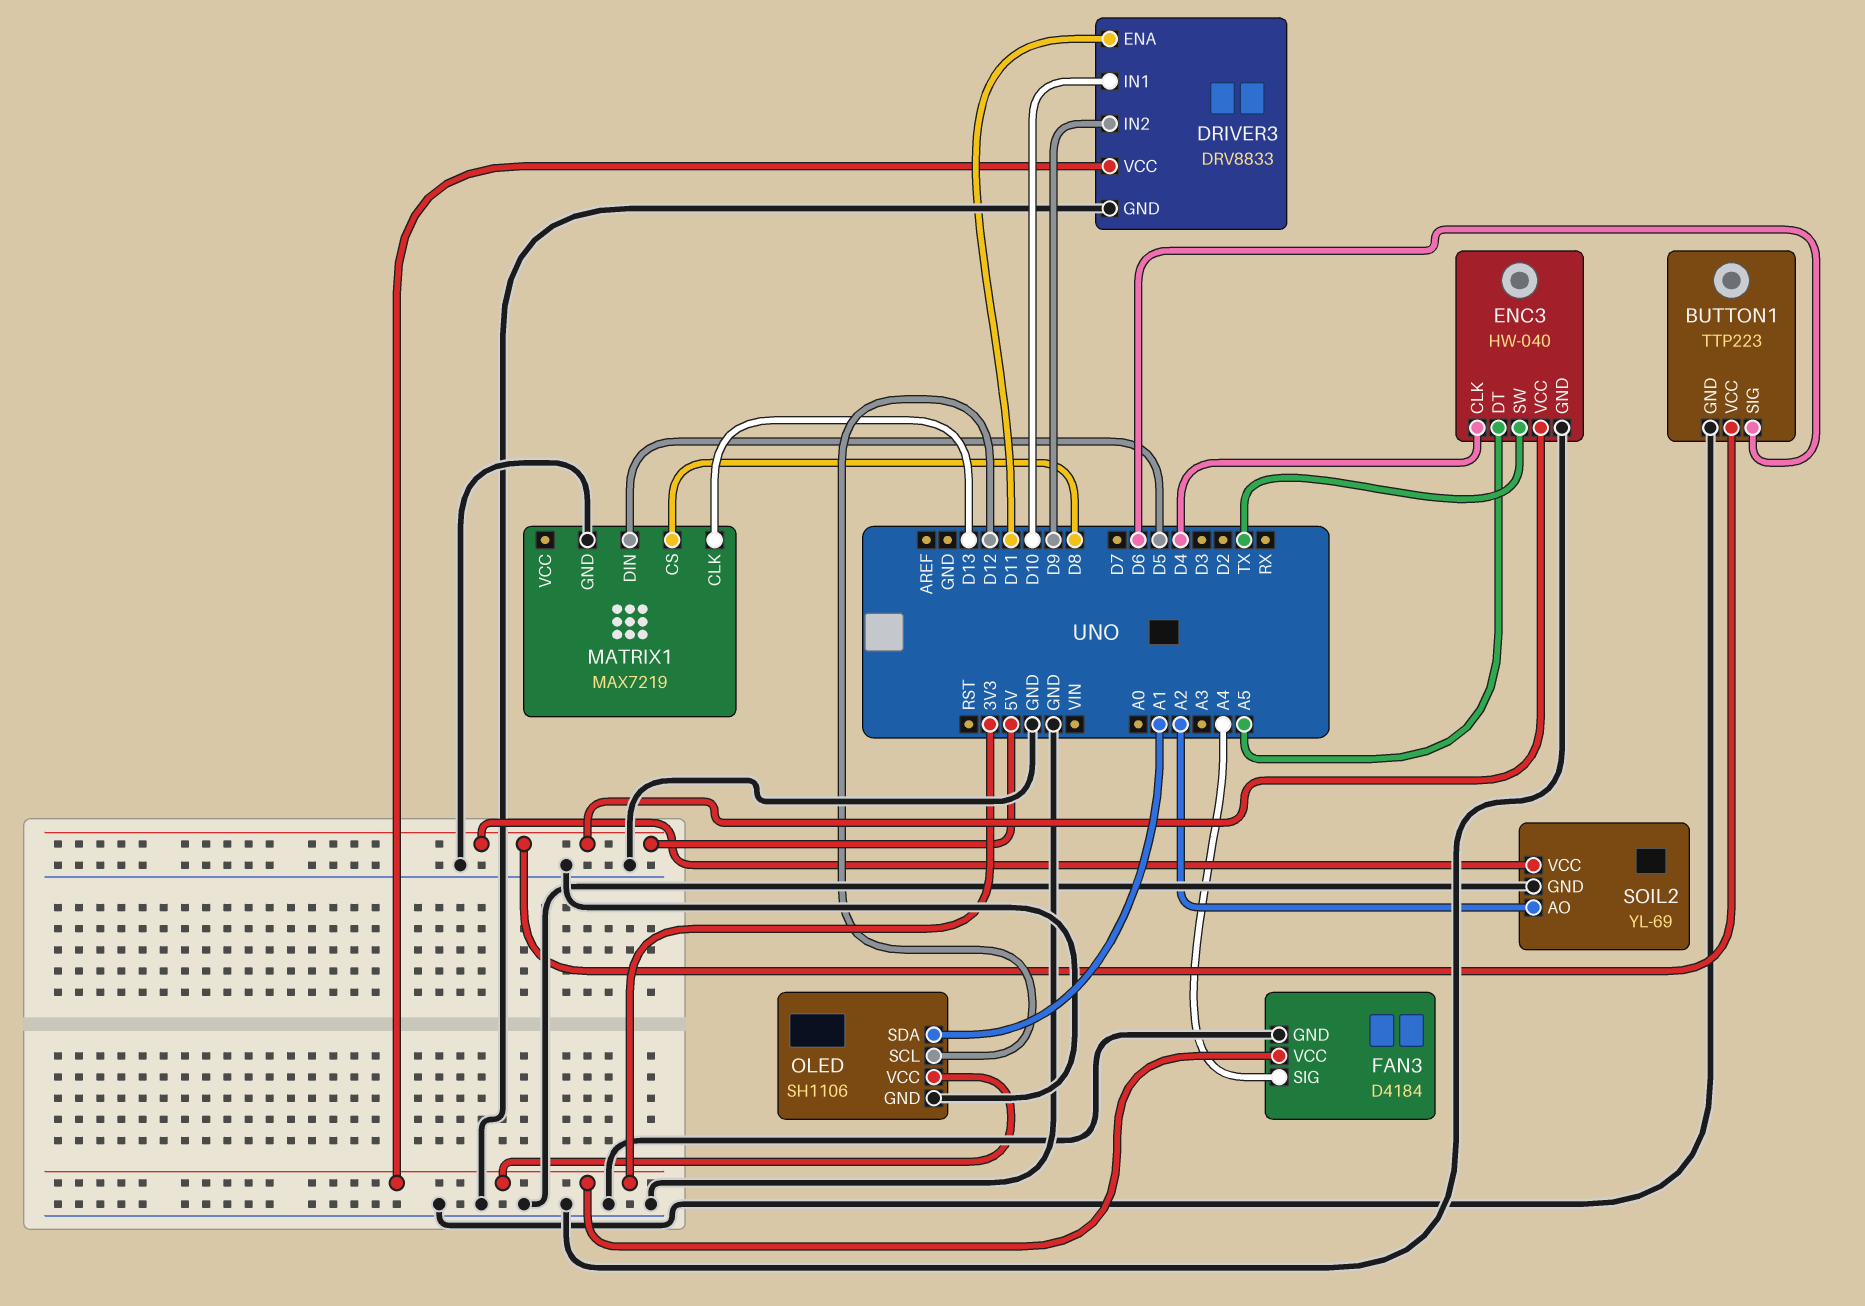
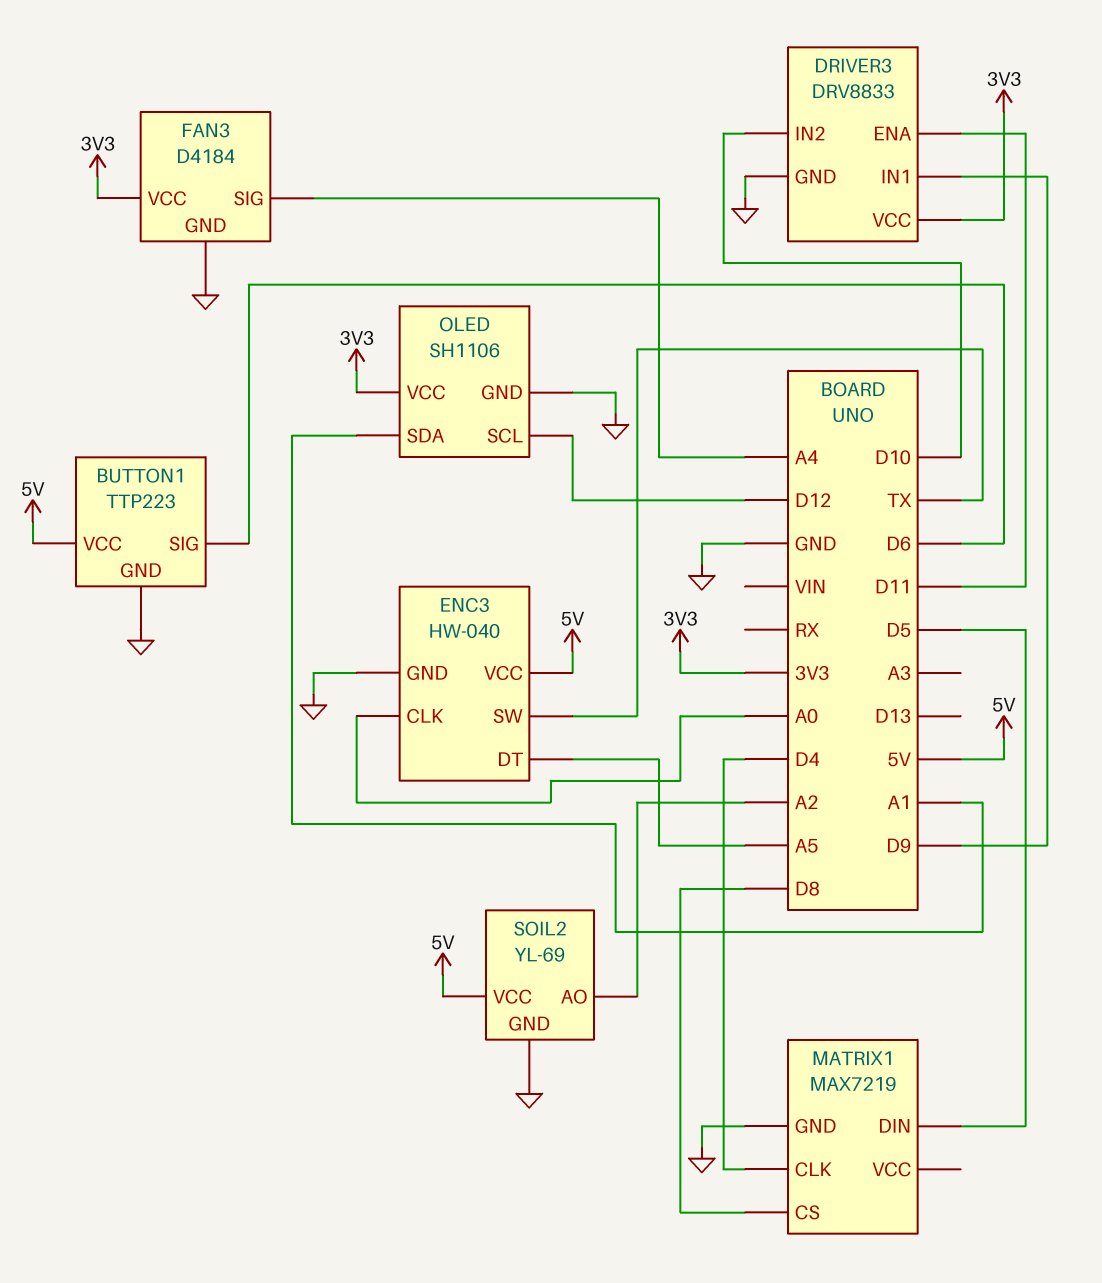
DRIVER3 pin IN1: D10 -> D9
DRIVER3 pin IN2: D9 -> D10
ENC3 pin CLK: D4 -> A0
MATRIX1 pin CLK: D13 -> D4

